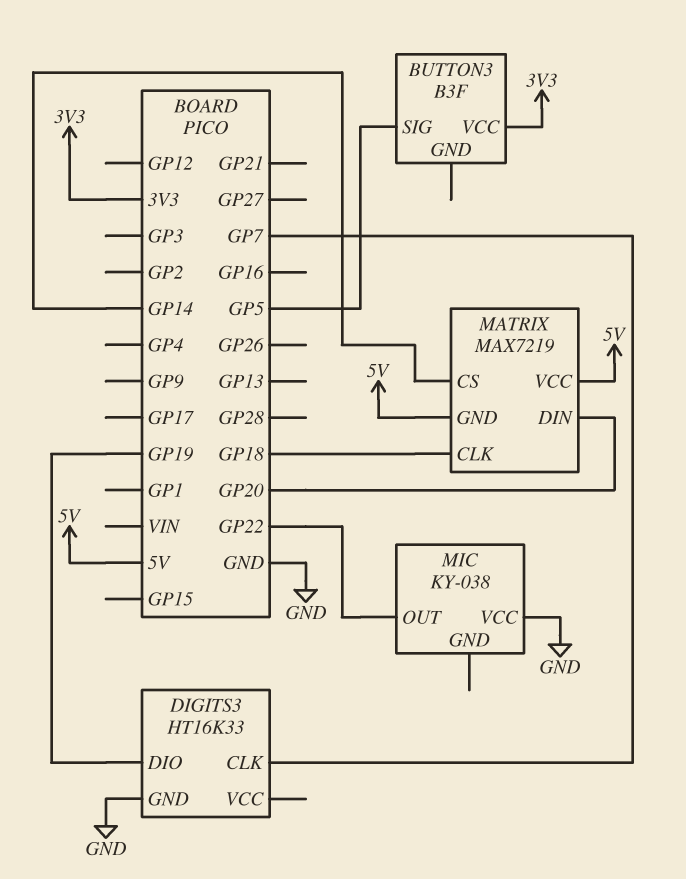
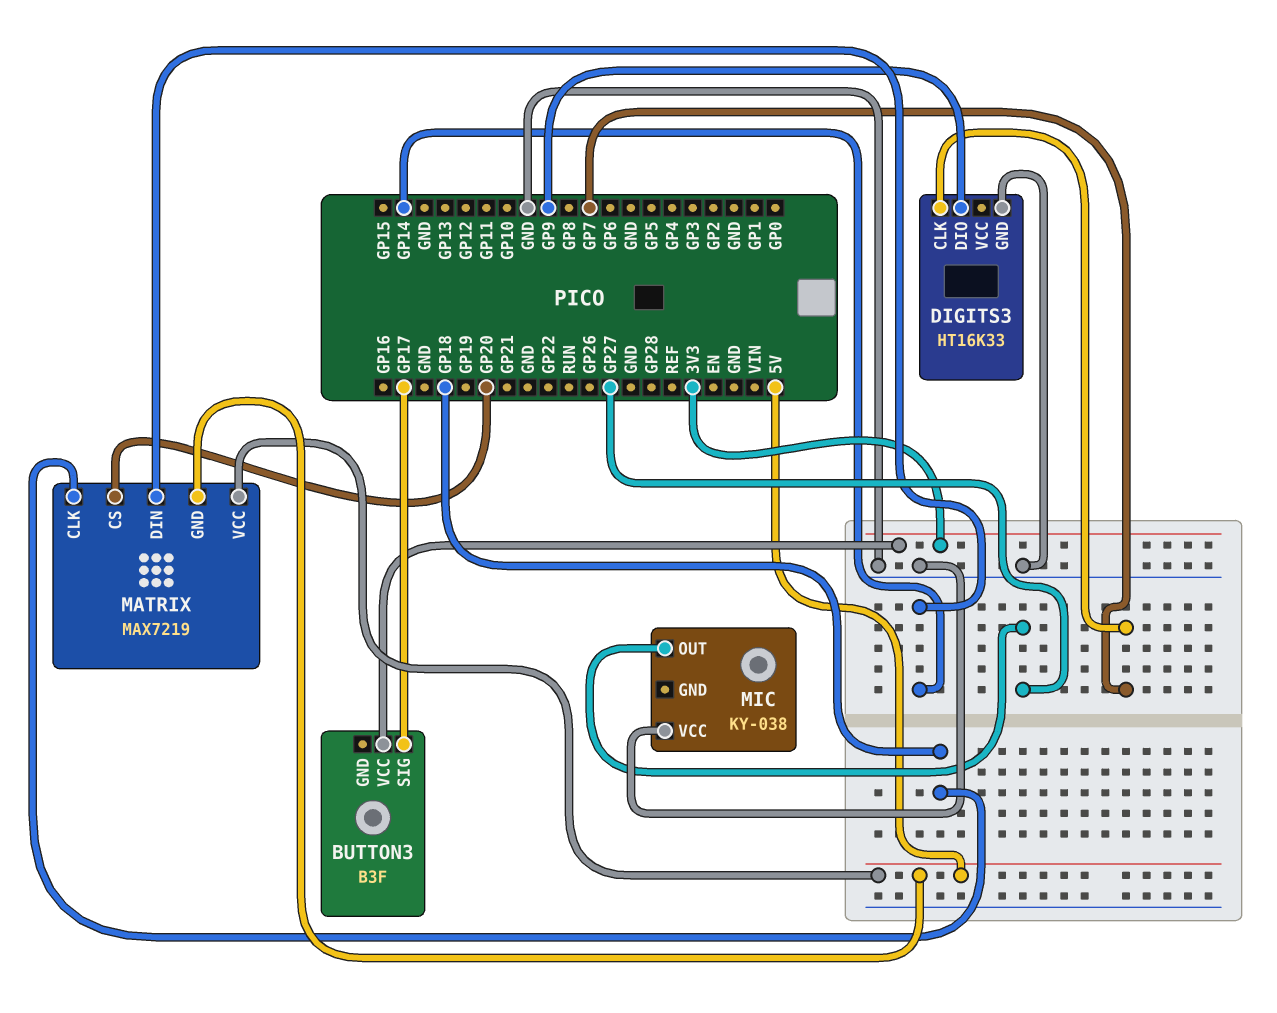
BUTTON3 pin SIG: GP5 -> GP17
DIGITS3 pin DIO: GP19 -> GP9
MATRIX pin CS: GP14 -> GP20
MATRIX pin DIN: GP20 -> GP14
MIC pin OUT: GP22 -> GP27

